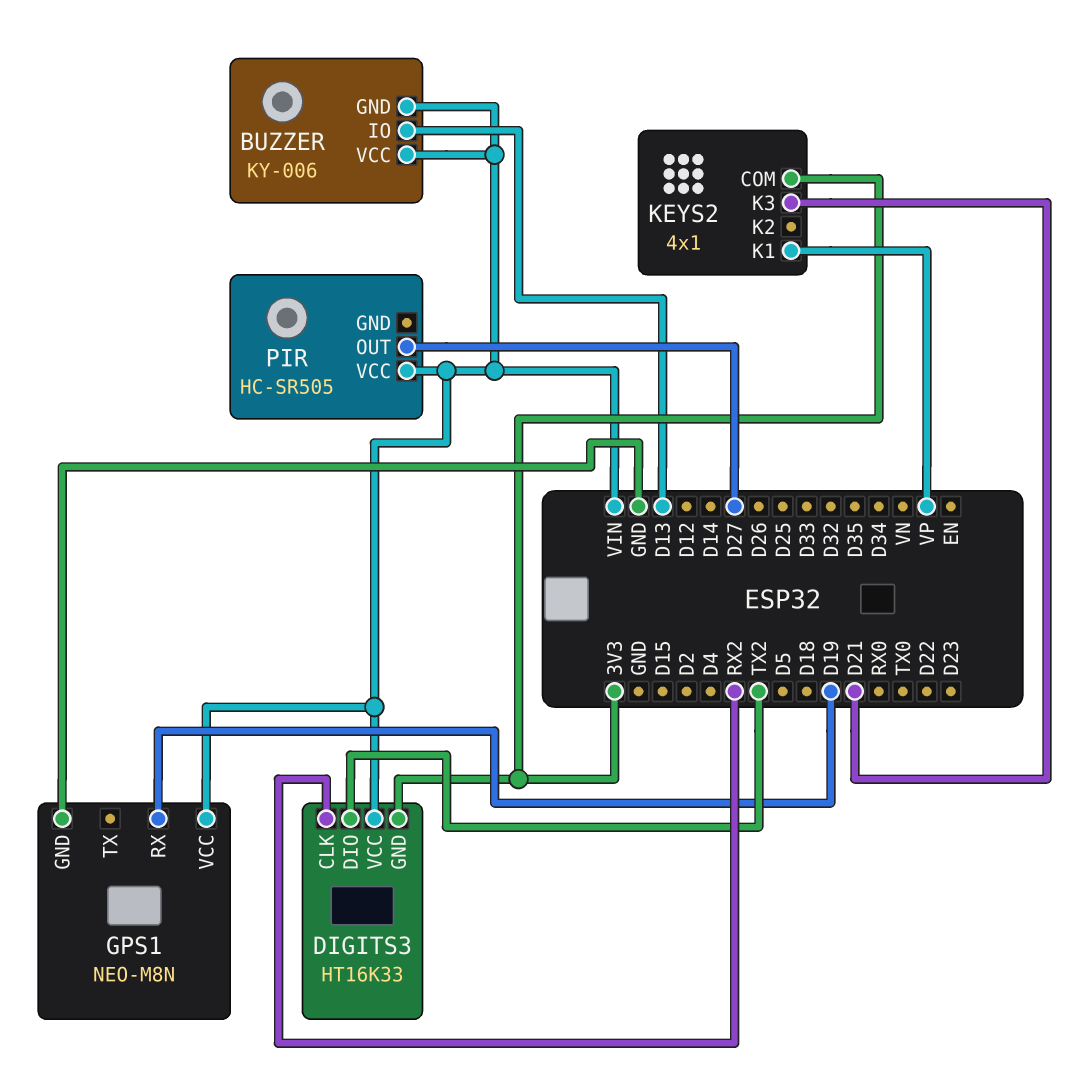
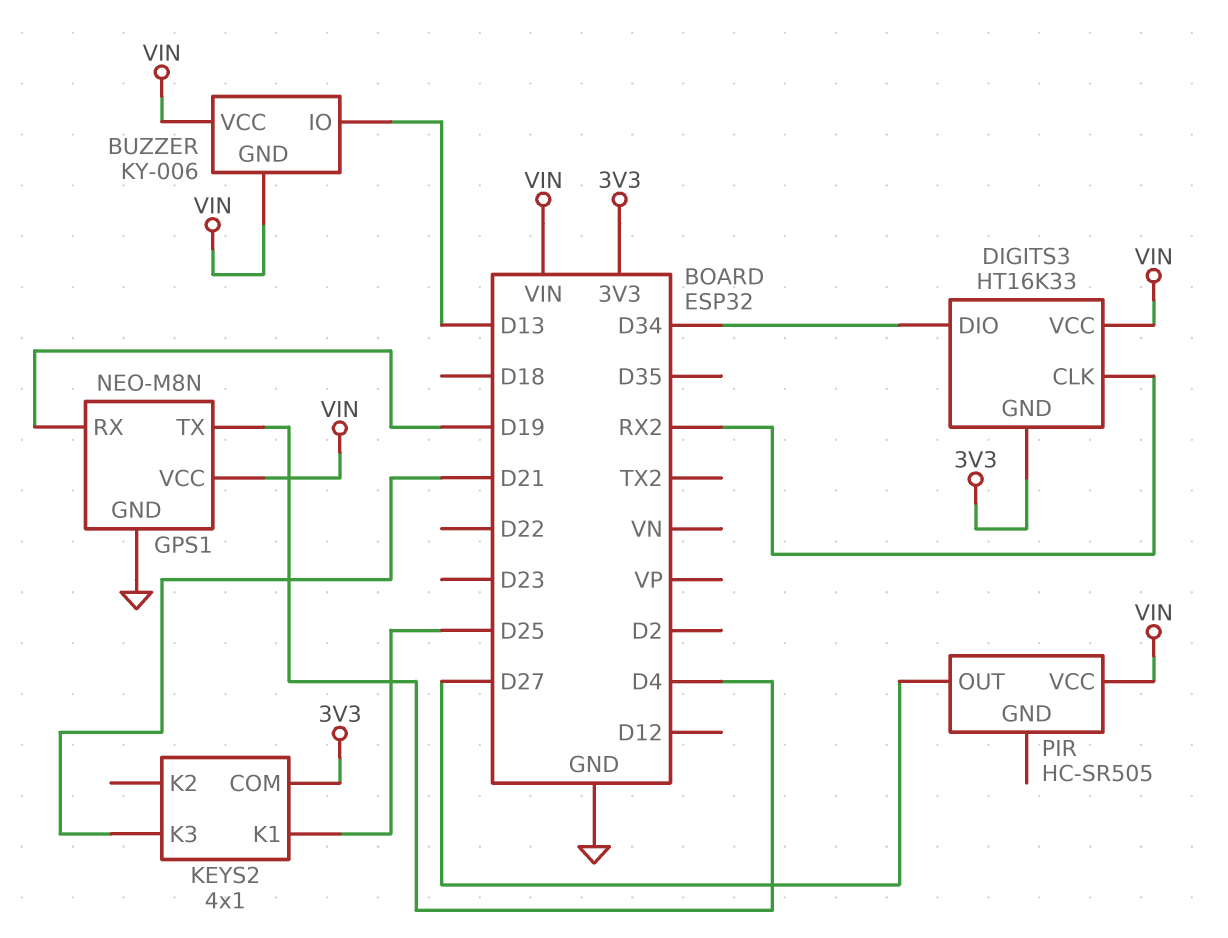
DIGITS3 pin DIO: TX2 -> D34
GPS1 pin TX: none -> D4
KEYS2 pin K1: VP -> D25

